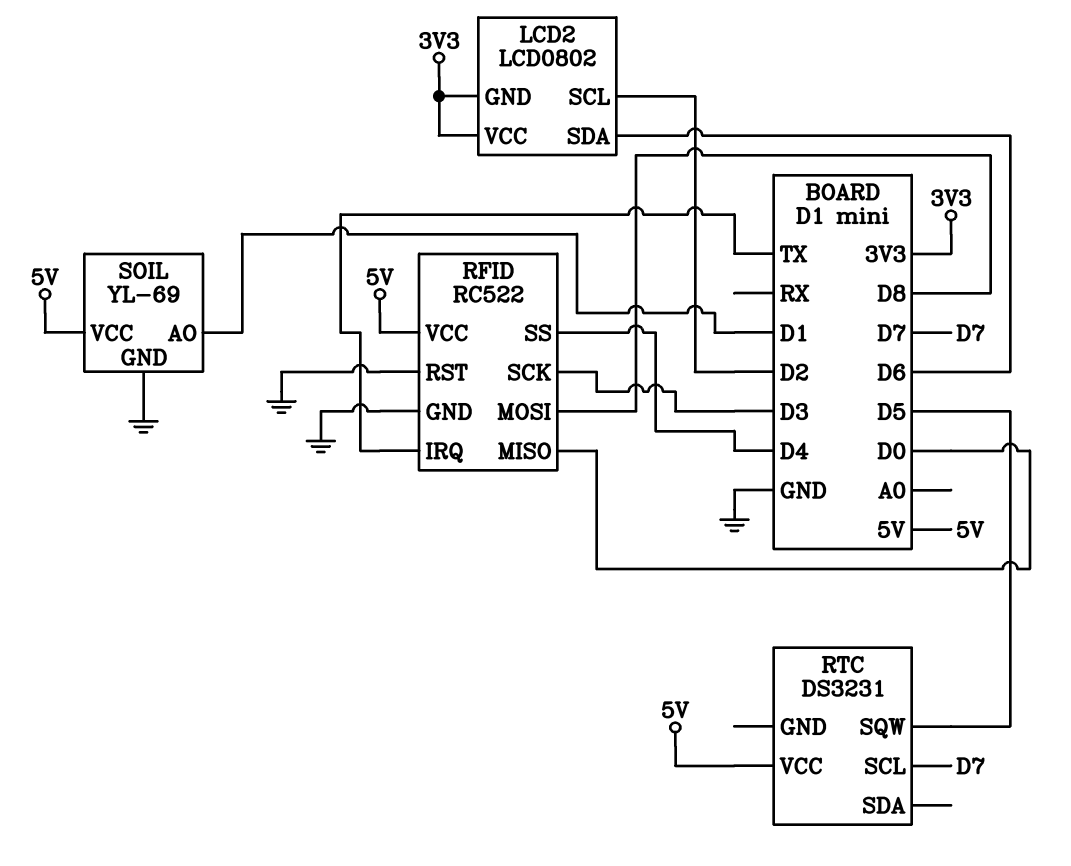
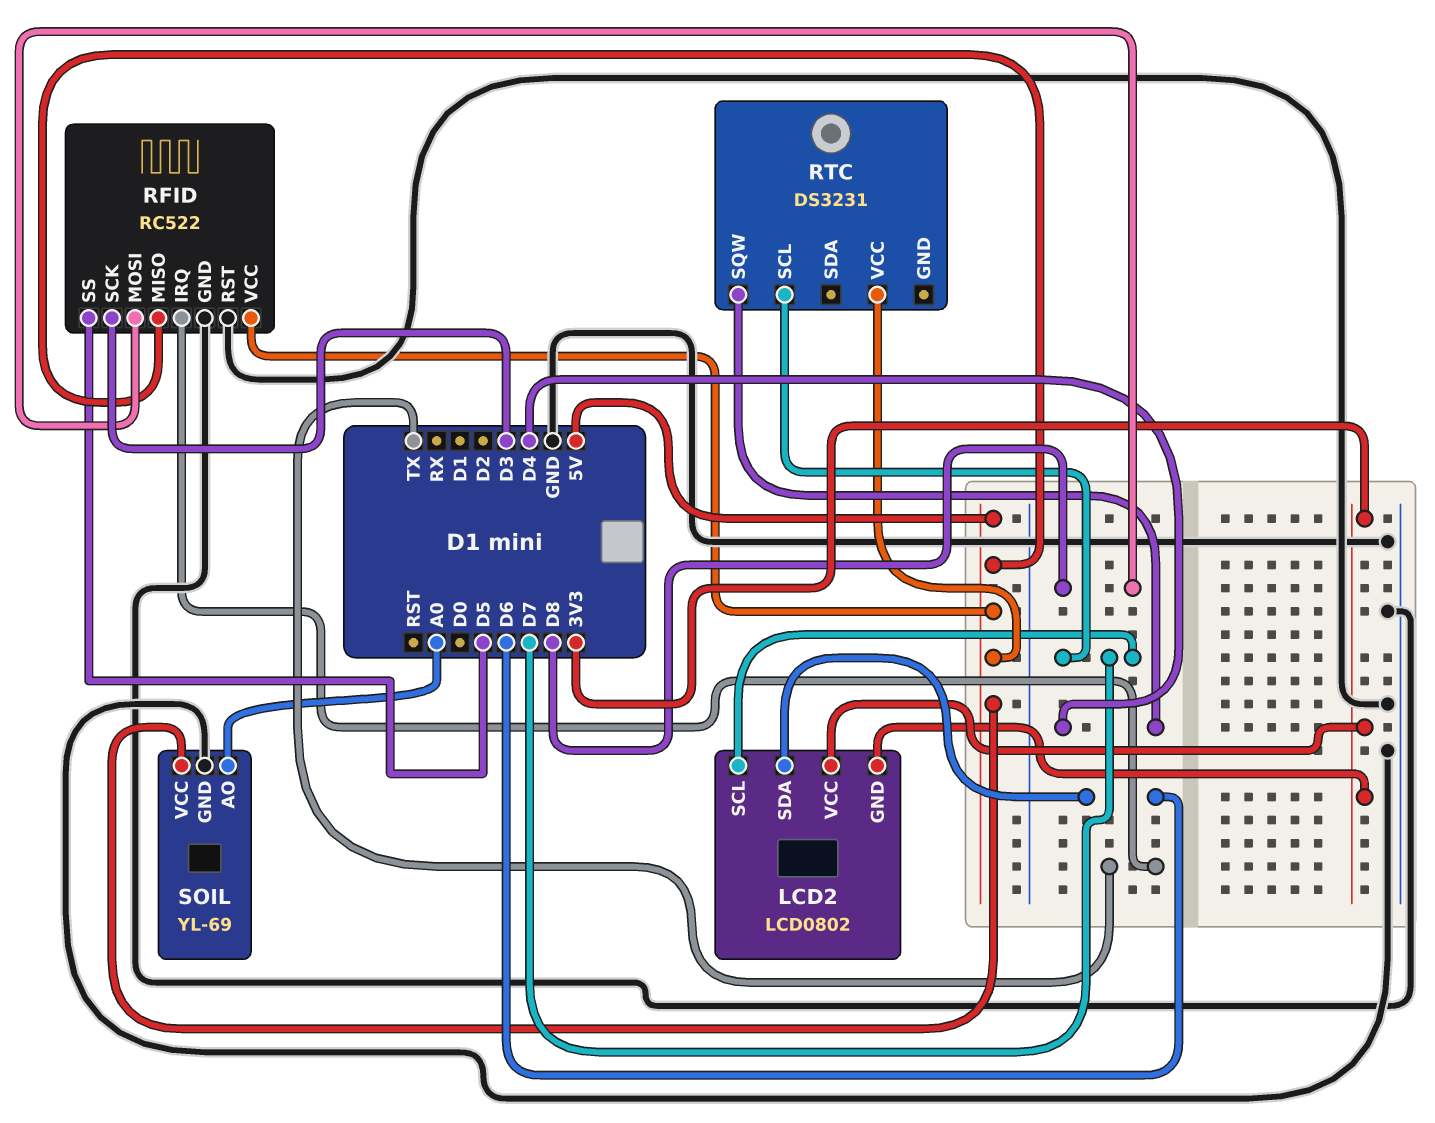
LCD2 pin SCL: D2 -> D7
RFID pin MISO: D0 -> 5V
RFID pin SS: D4 -> D5
RTC pin SQW: D5 -> D4
SOIL pin AO: D1 -> A0

